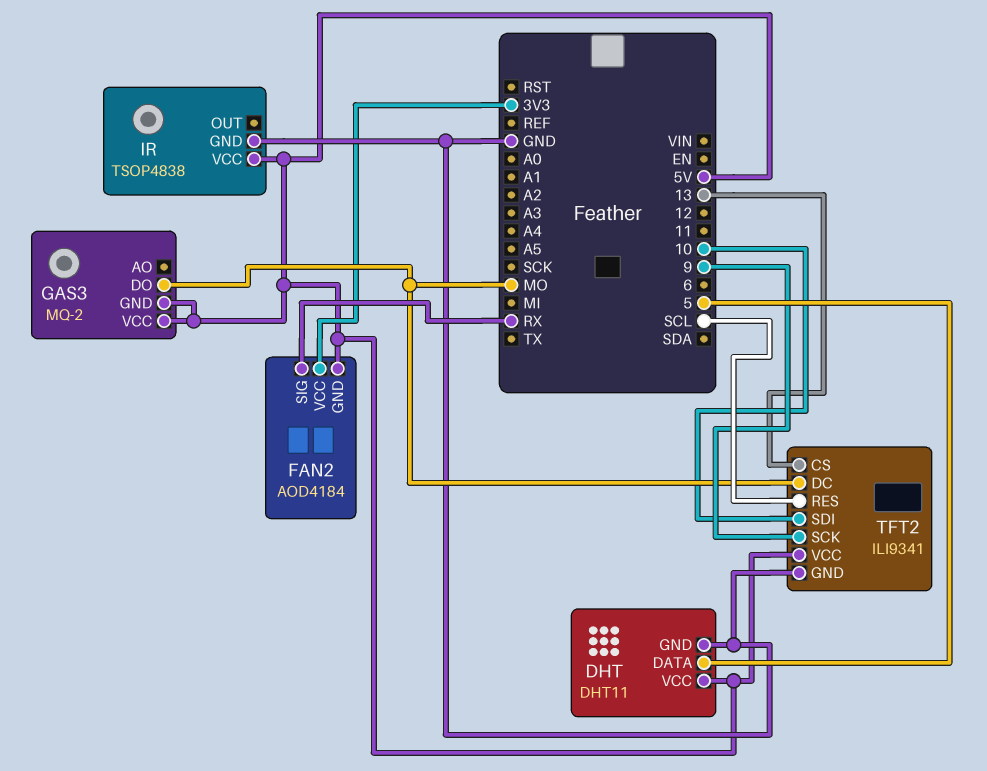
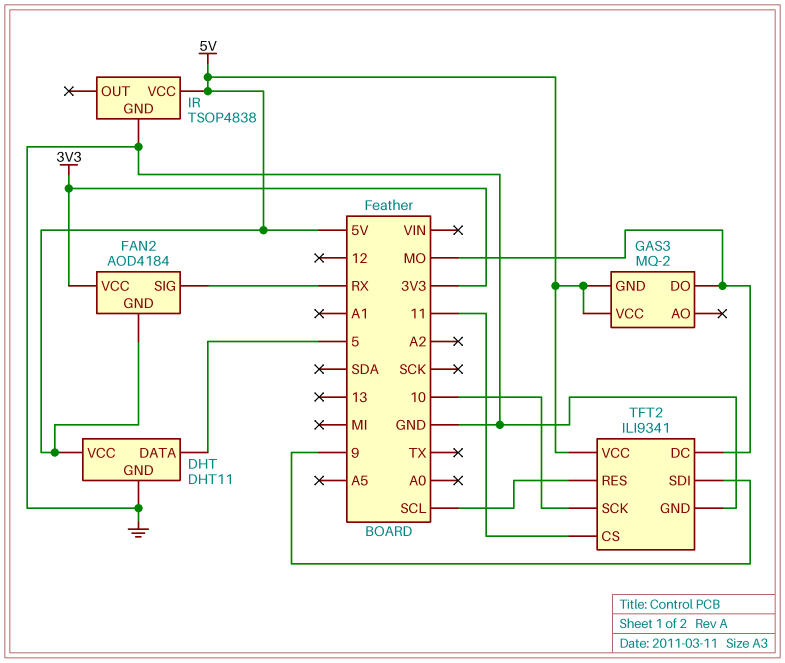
TFT2 pin CS: 13 -> 11
TFT2 pin SCK: 9 -> 10
TFT2 pin SDI: 10 -> 9

